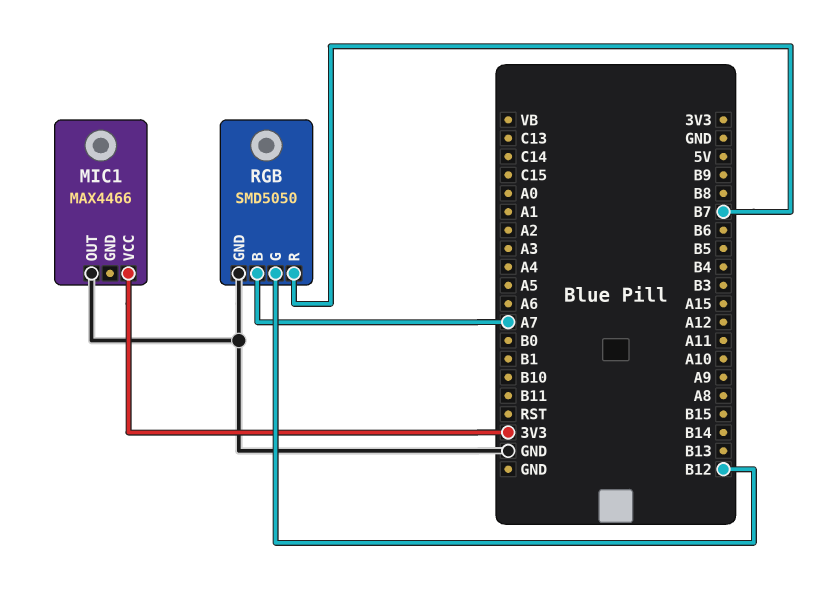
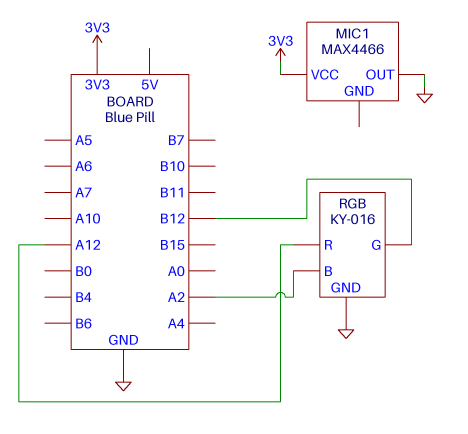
RGB: SMD5050 -> KY-016
RGB pin B: A7 -> A2
RGB pin R: B7 -> A12

